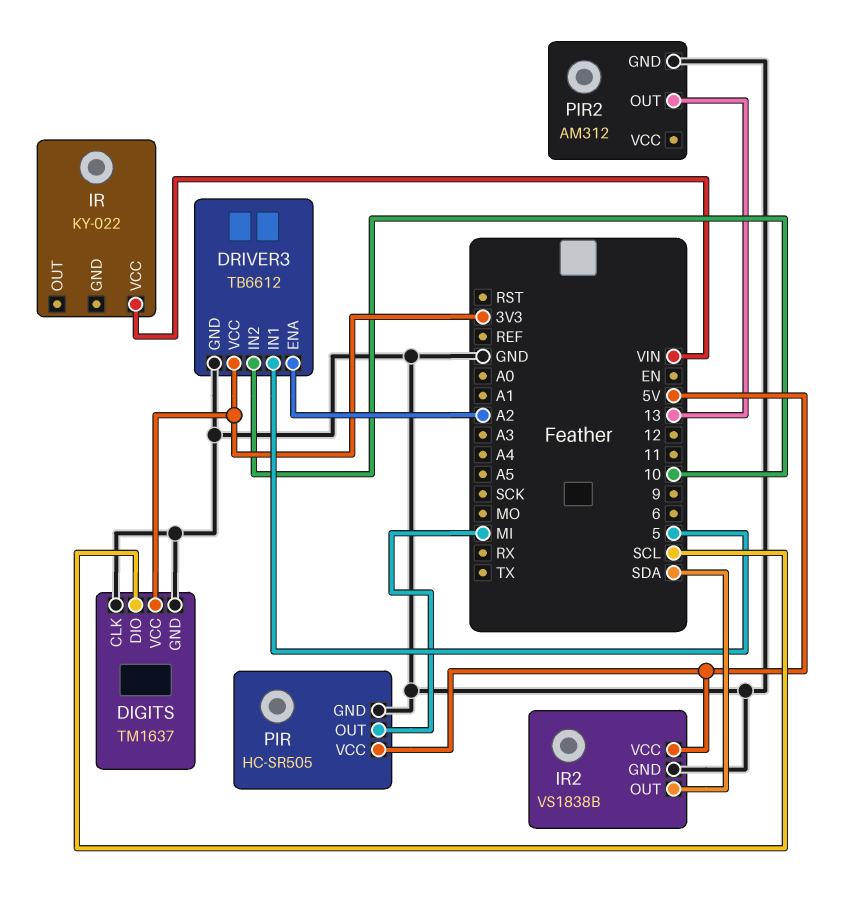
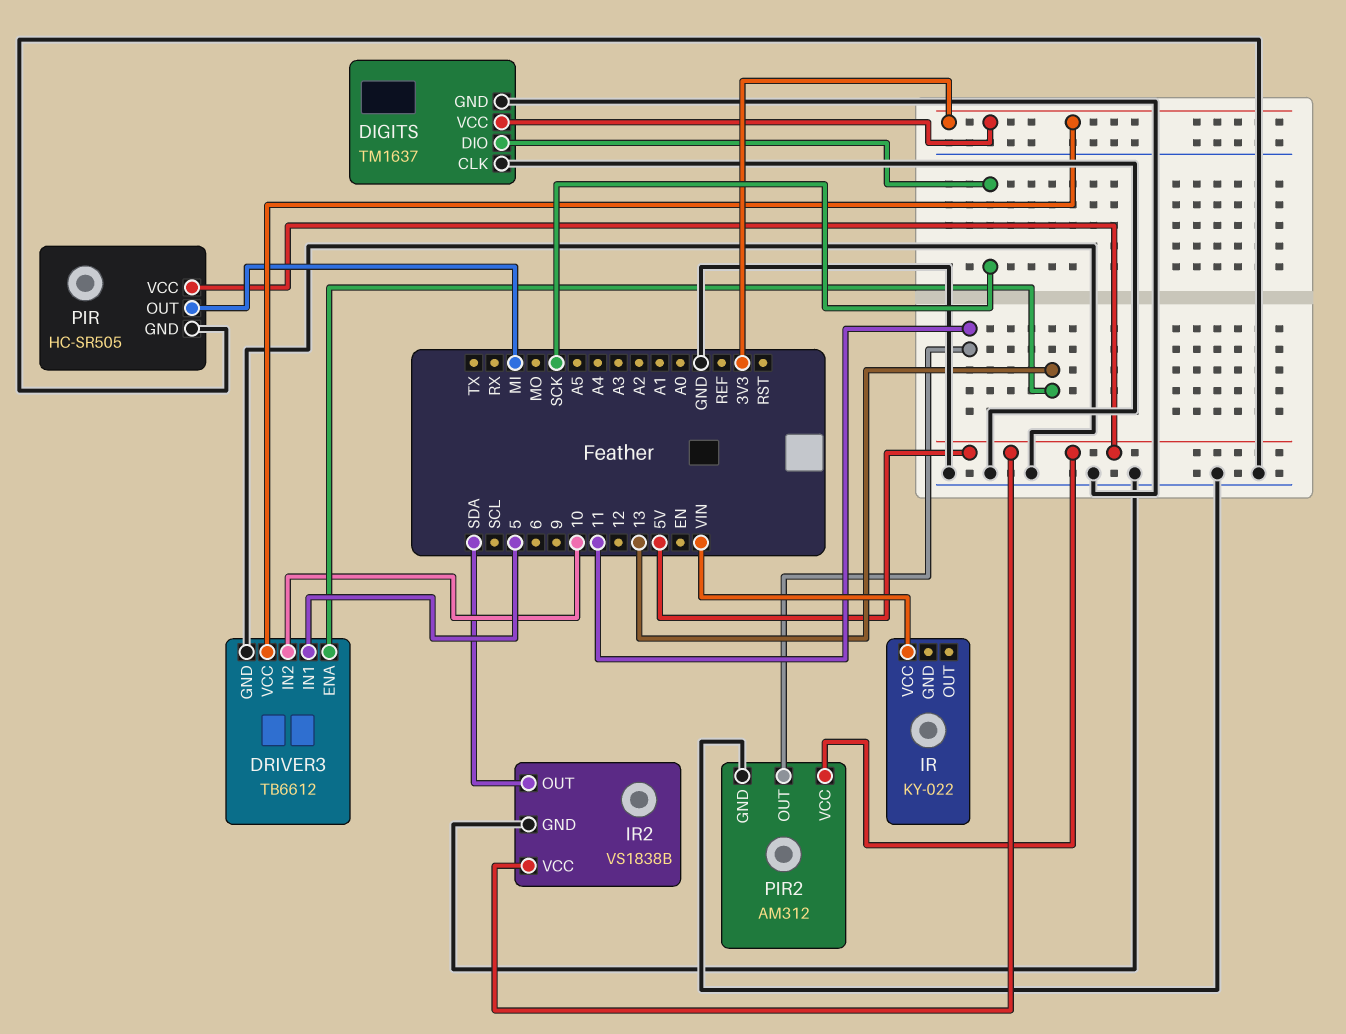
DIGITS pin DIO: SCL -> SCK
DRIVER3 pin ENA: A2 -> 13
PIR2 pin OUT: 13 -> 11
PIR2 pin VCC: none -> 5V

